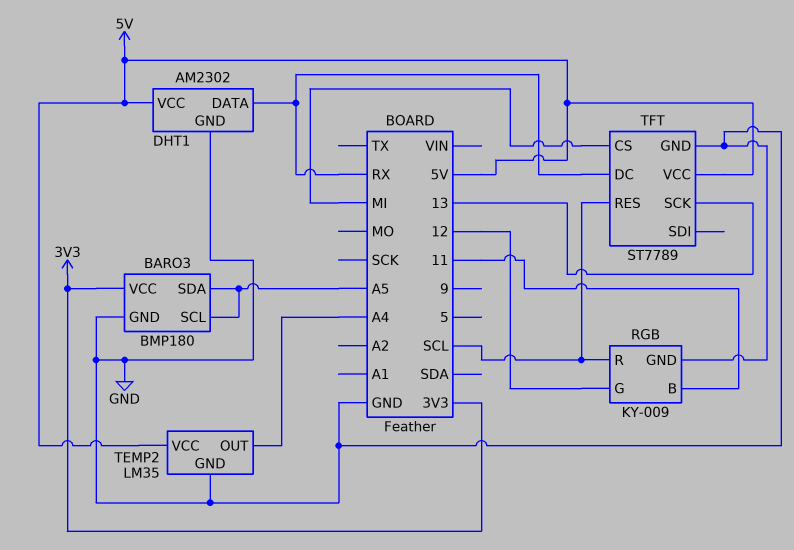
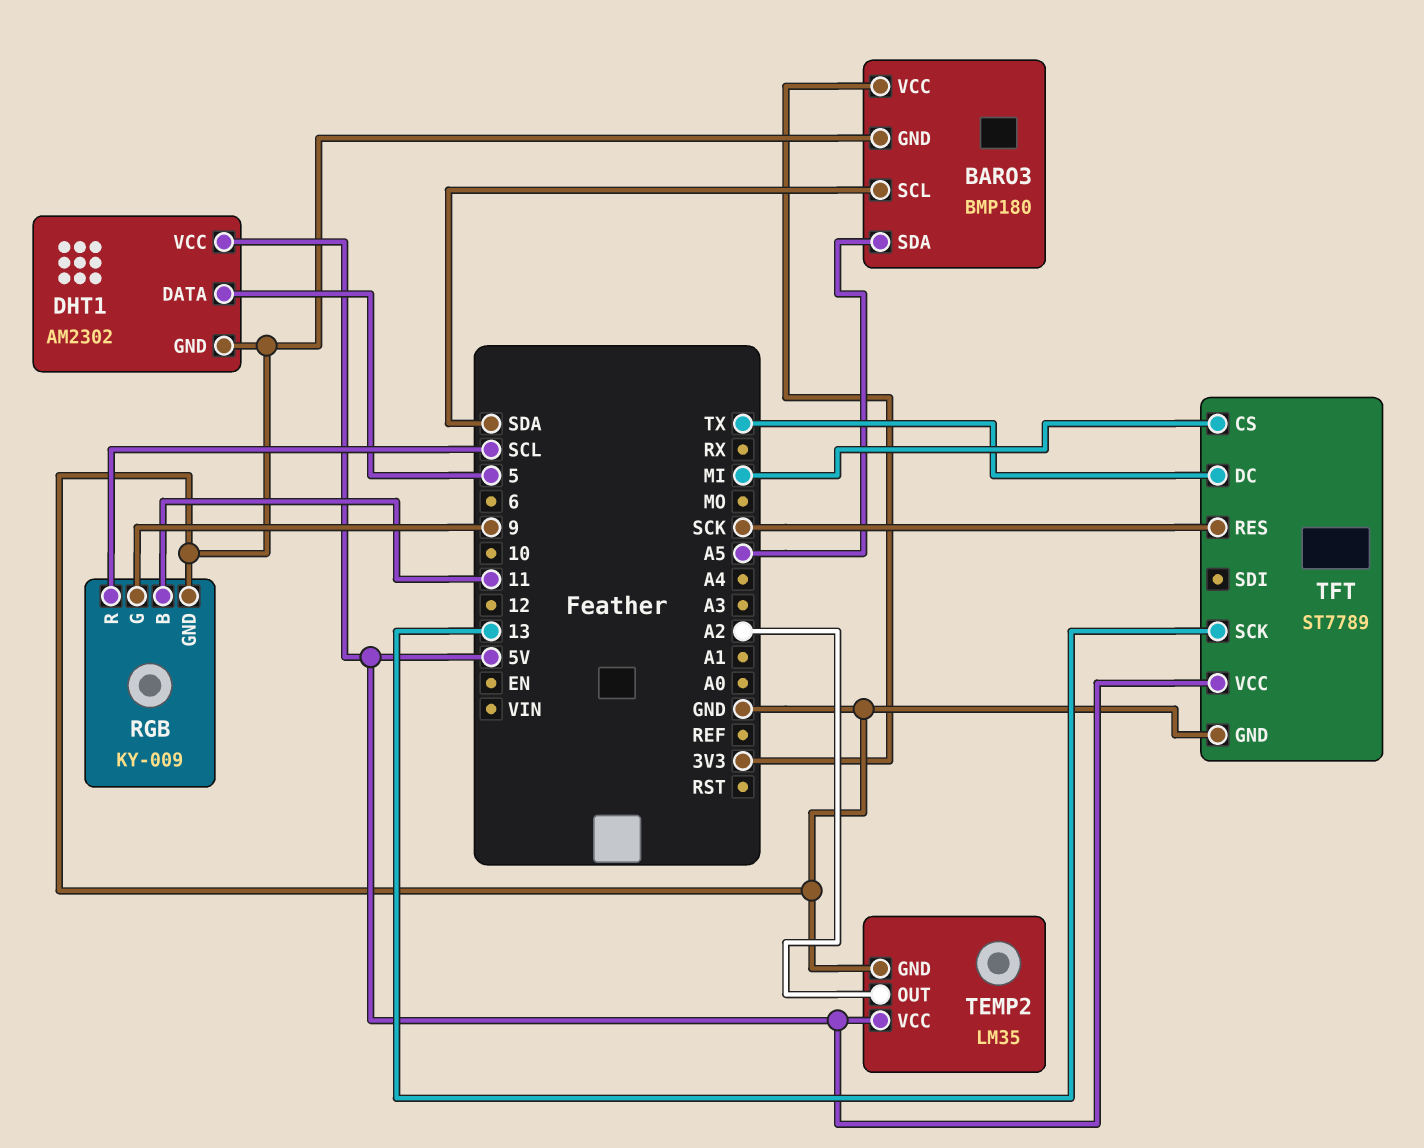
BARO3 pin SCL: A5 -> SDA
DHT1 pin DATA: RX -> 5
RGB pin G: 12 -> 9
TEMP2 pin OUT: A4 -> A2
TFT pin DC: RX -> TX
TFT pin RES: SCL -> SCK

